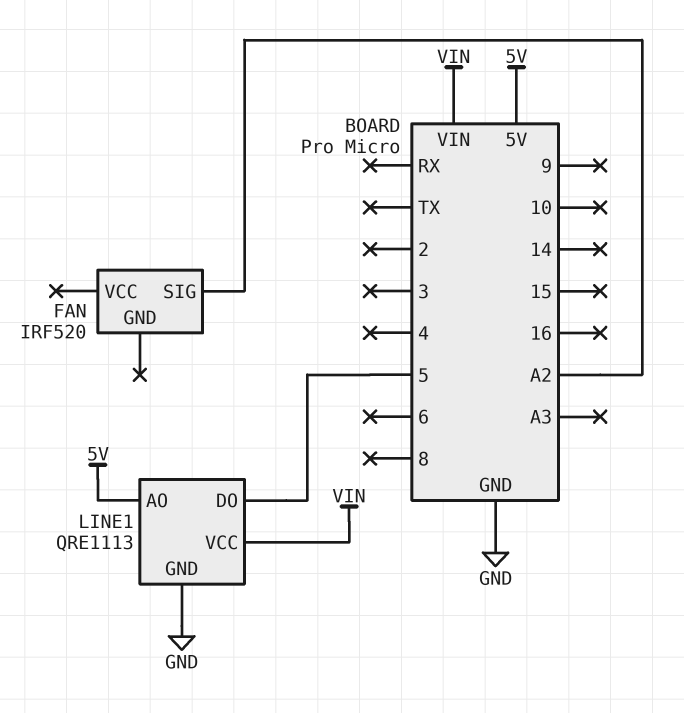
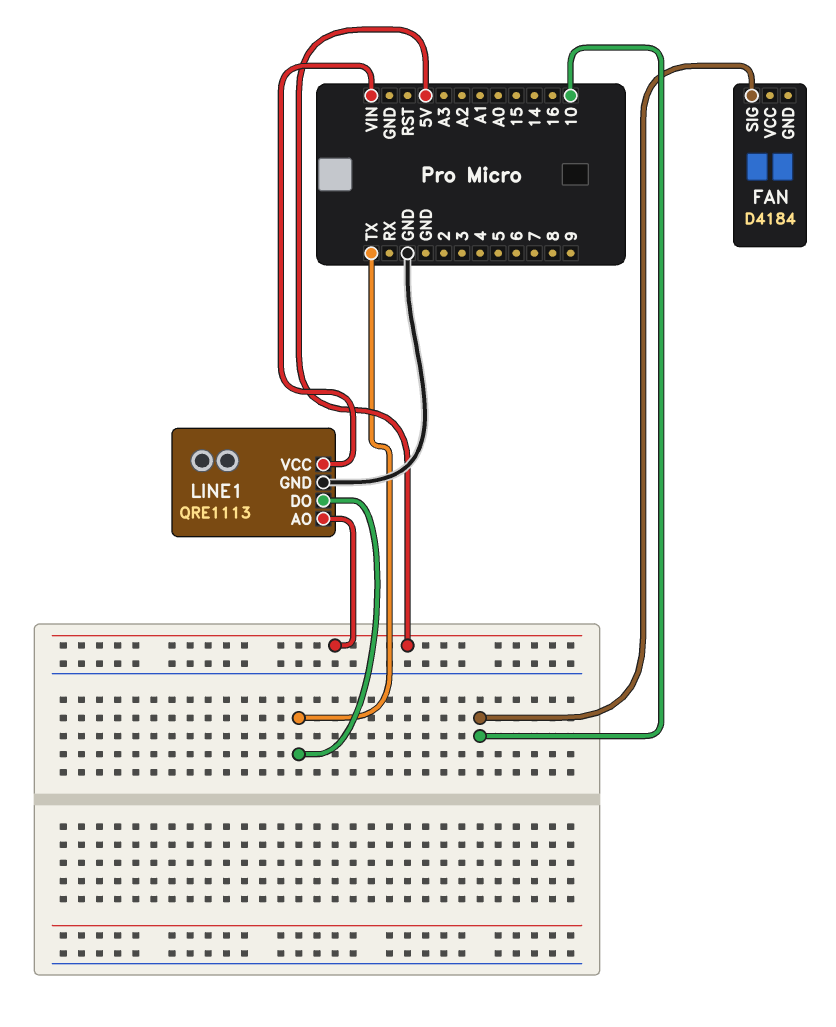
FAN: IRF520 -> D4184
FAN pin SIG: A2 -> 10
LINE1 pin DO: 5 -> TX

